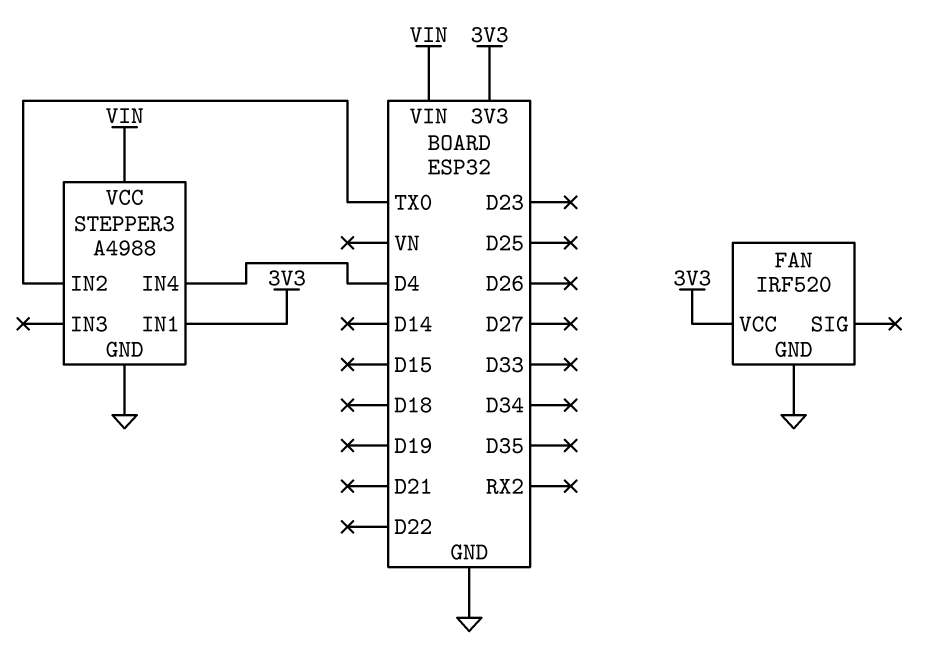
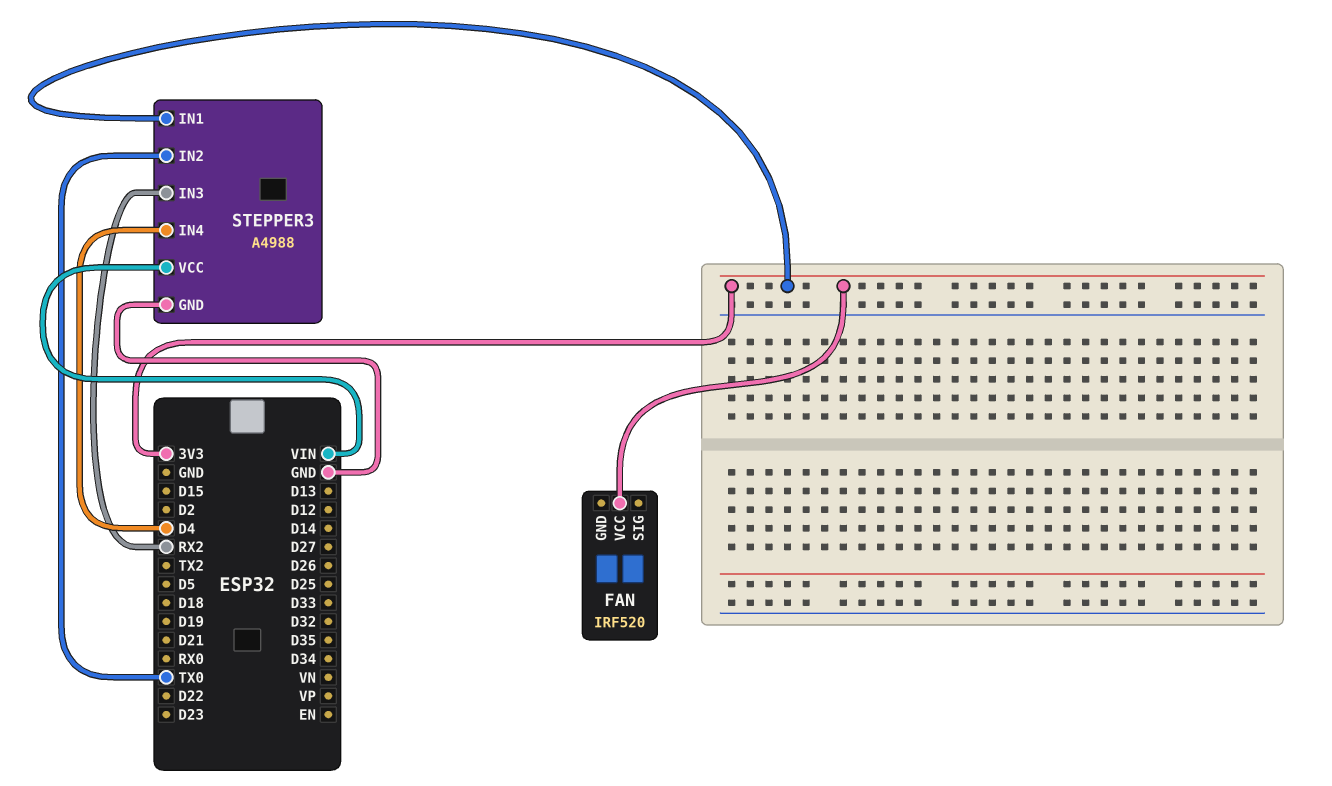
FAN pin GND: GND -> none
STEPPER3 pin IN3: none -> RX2

